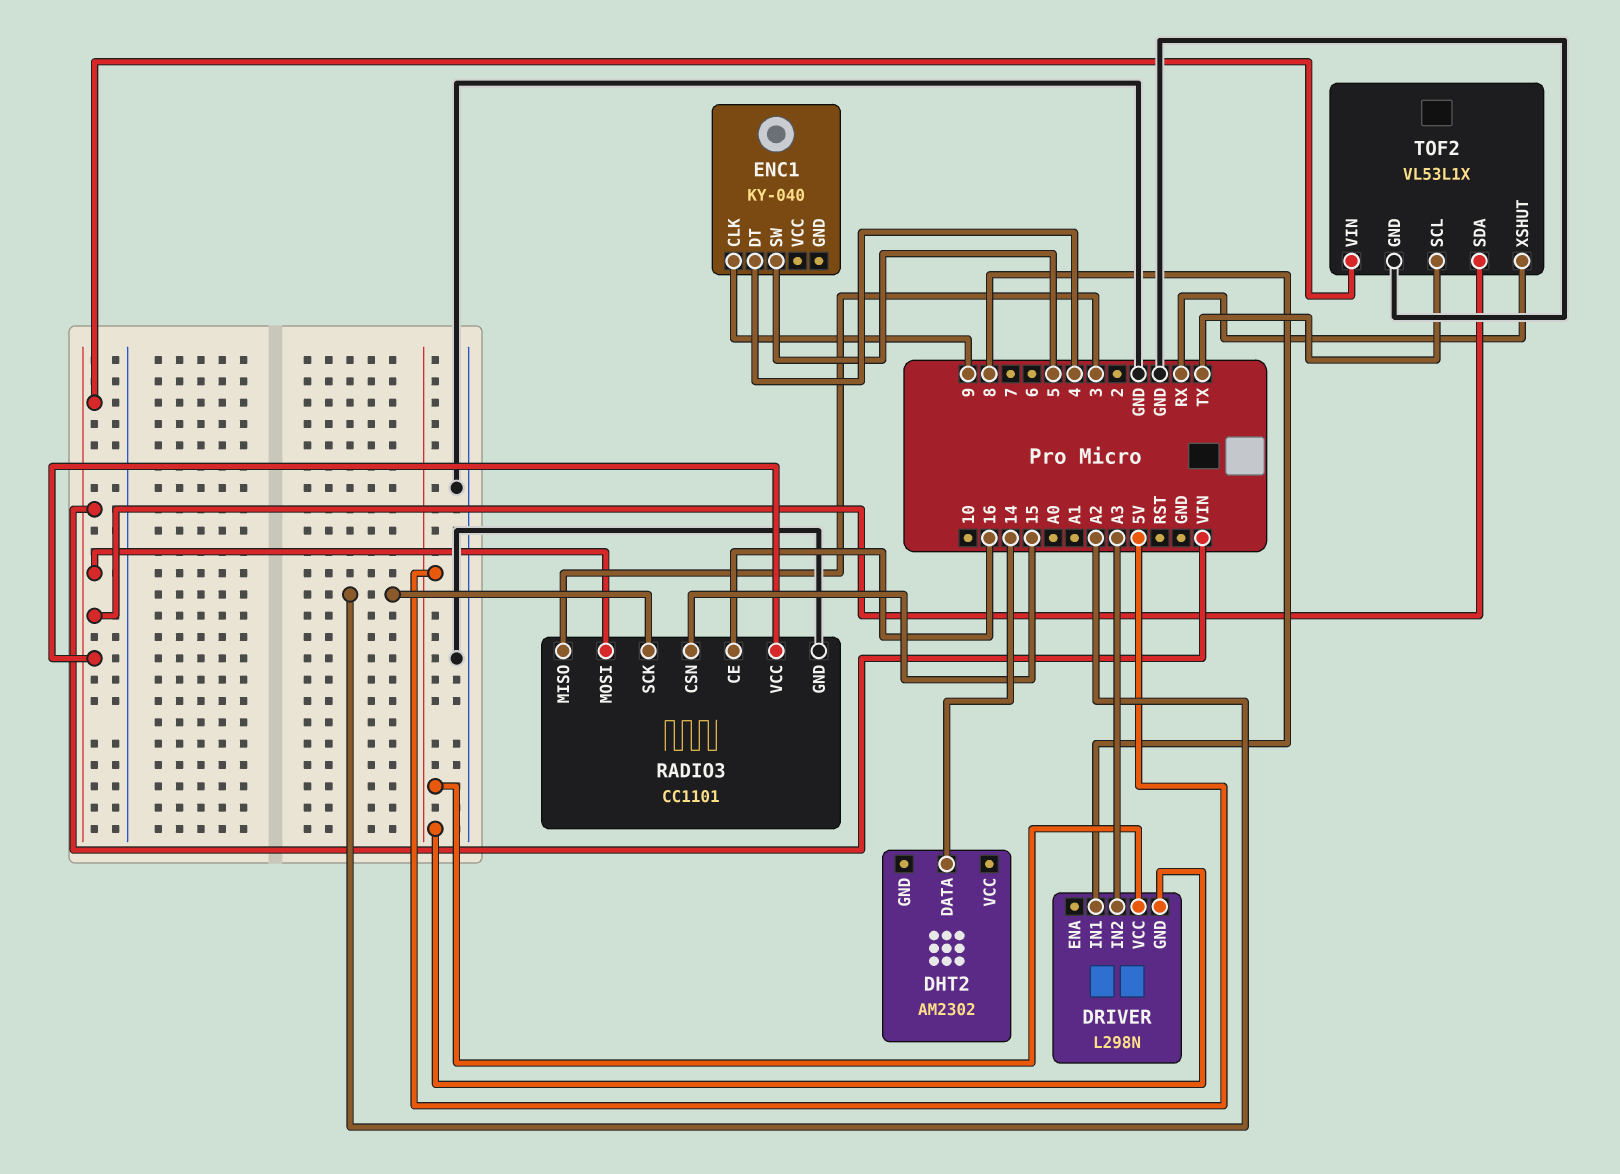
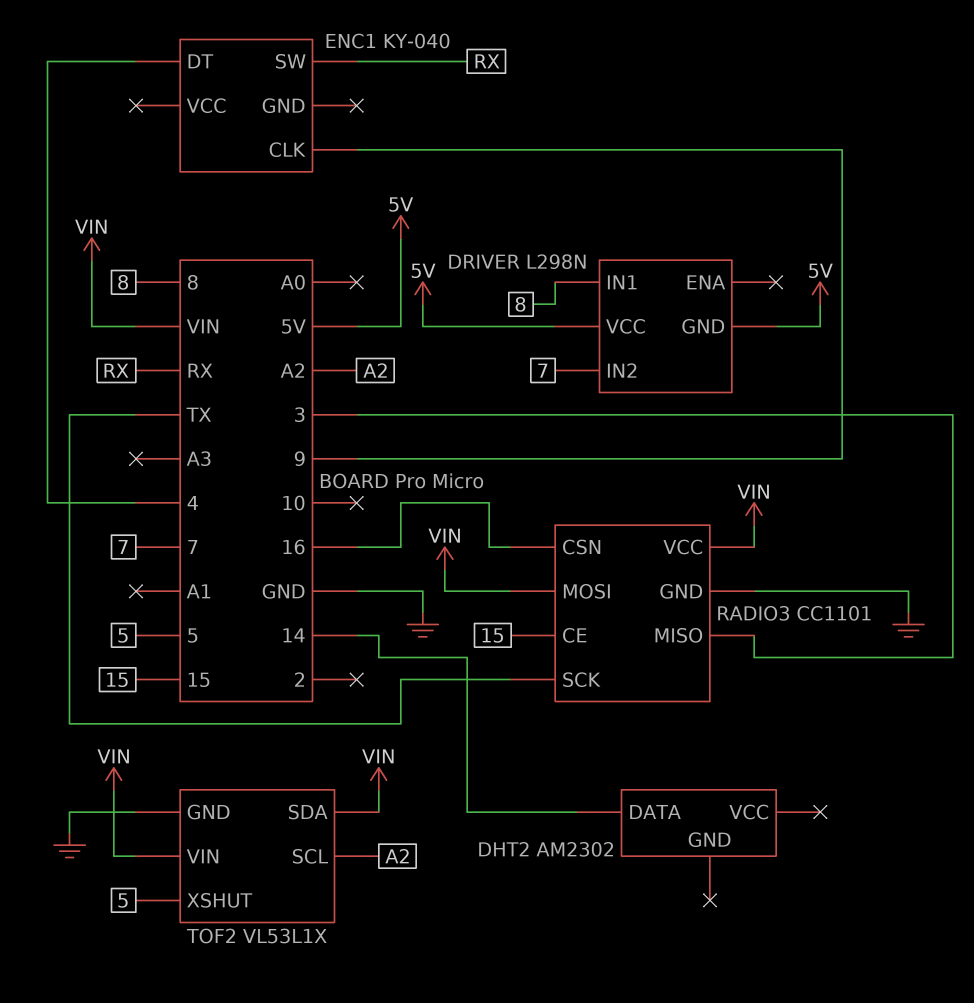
DRIVER pin IN2: A3 -> 7
ENC1 pin SW: 5 -> RX
RADIO3 pin CE: 16 -> 15
RADIO3 pin CSN: 15 -> 16
RADIO3 pin SCK: A2 -> TX
TOF2 pin SCL: TX -> A2
TOF2 pin XSHUT: RX -> 5

